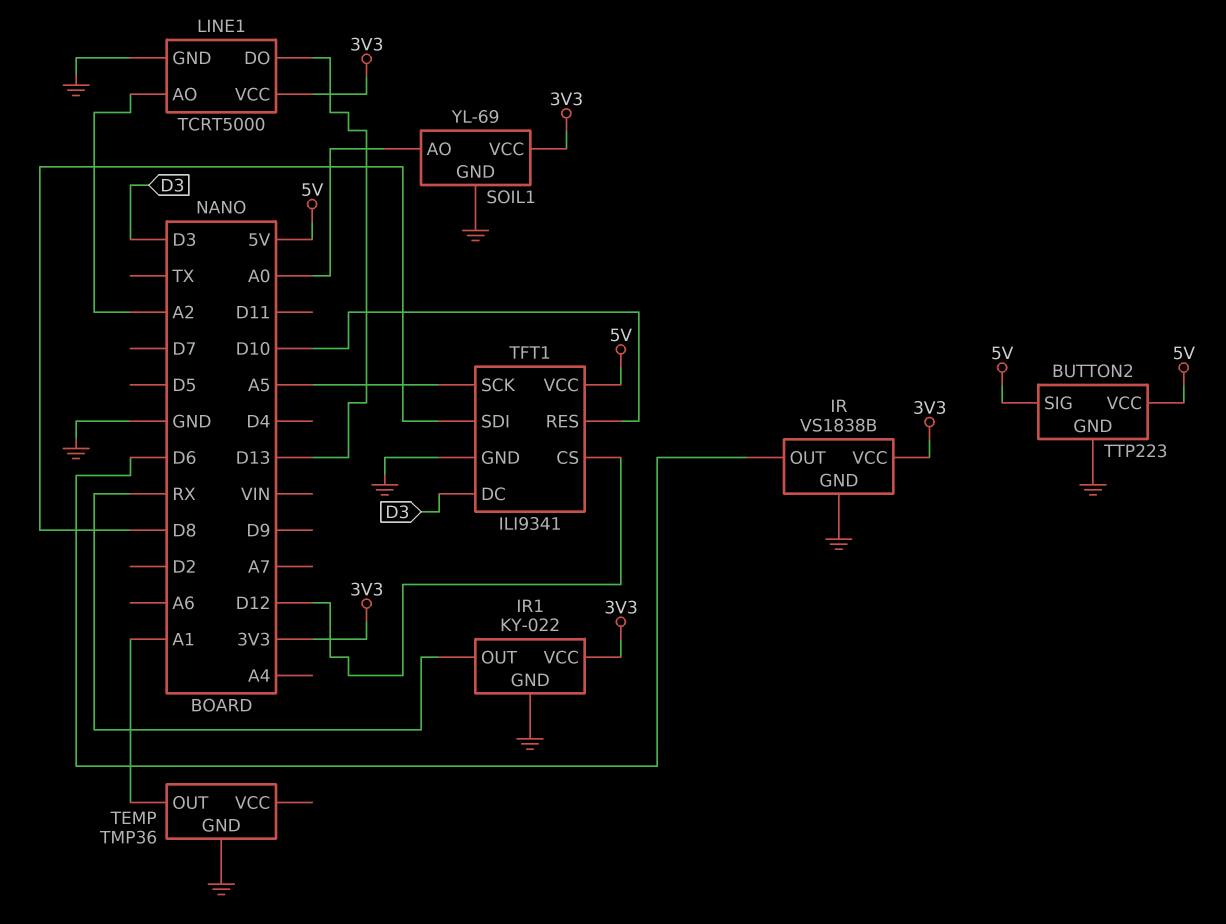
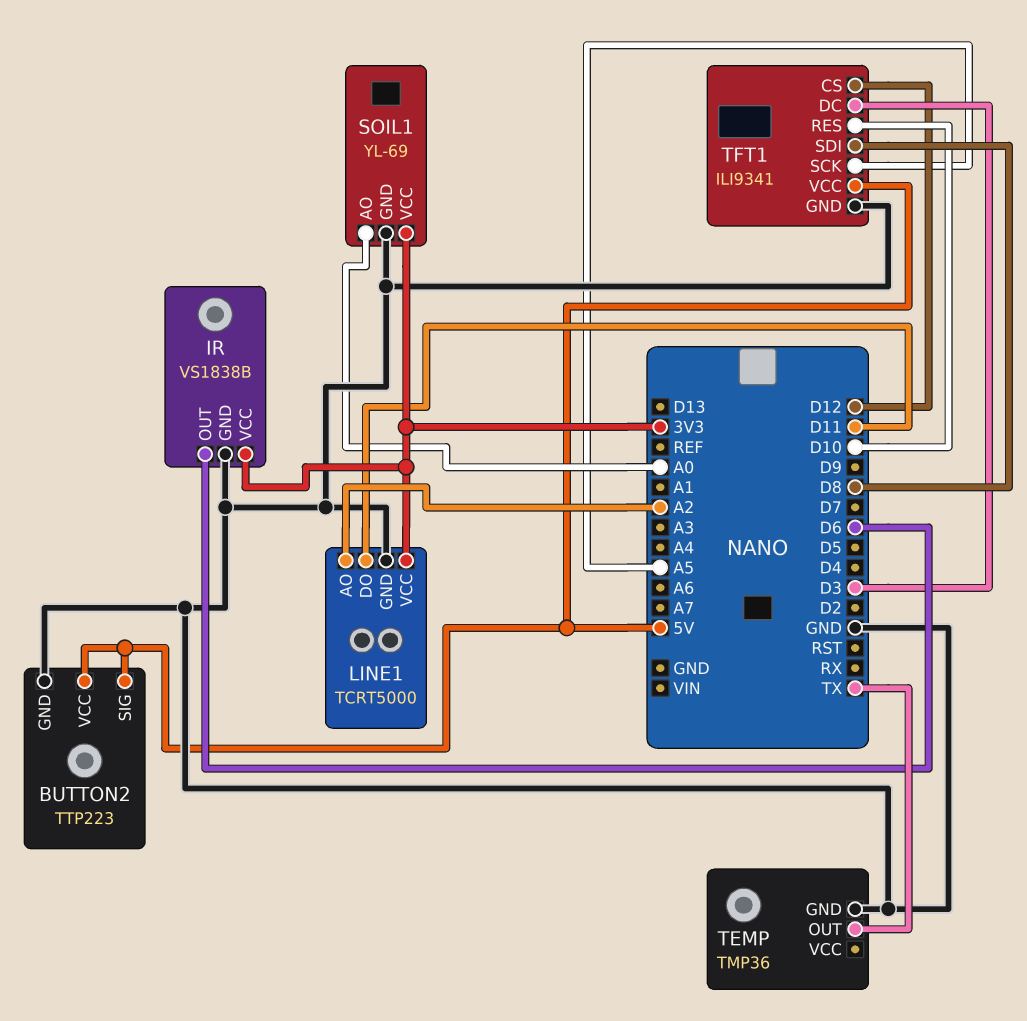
IR1: KY-022 -> none
IR1 pin GND: GND -> none
IR1 pin OUT: RX -> none
IR1 pin VCC: 3V3 -> none
LINE1 pin DO: D13 -> D11
TEMP pin OUT: A1 -> TX

